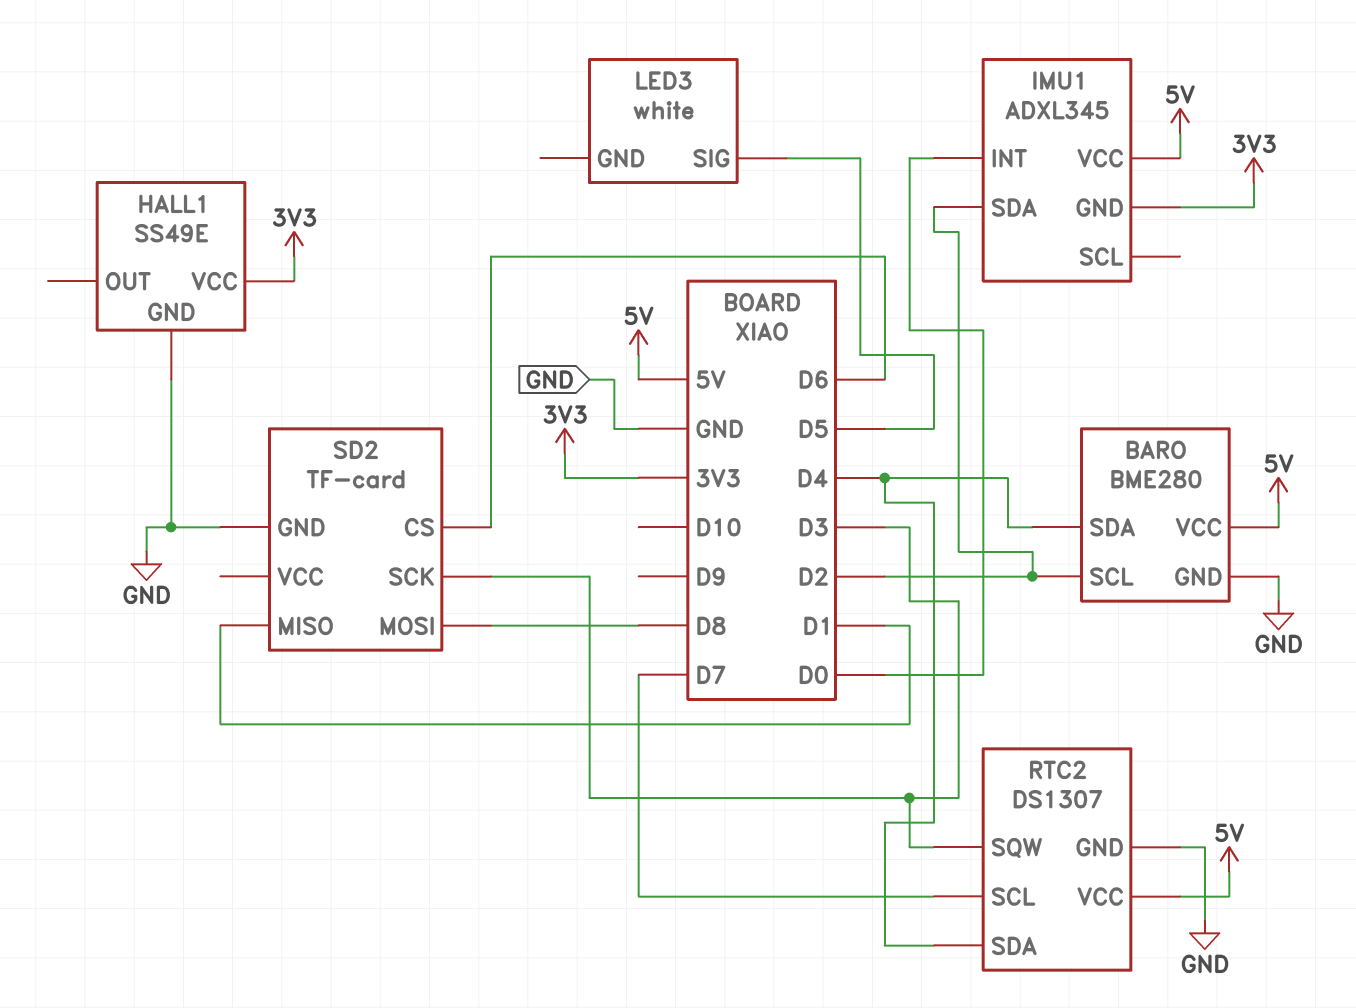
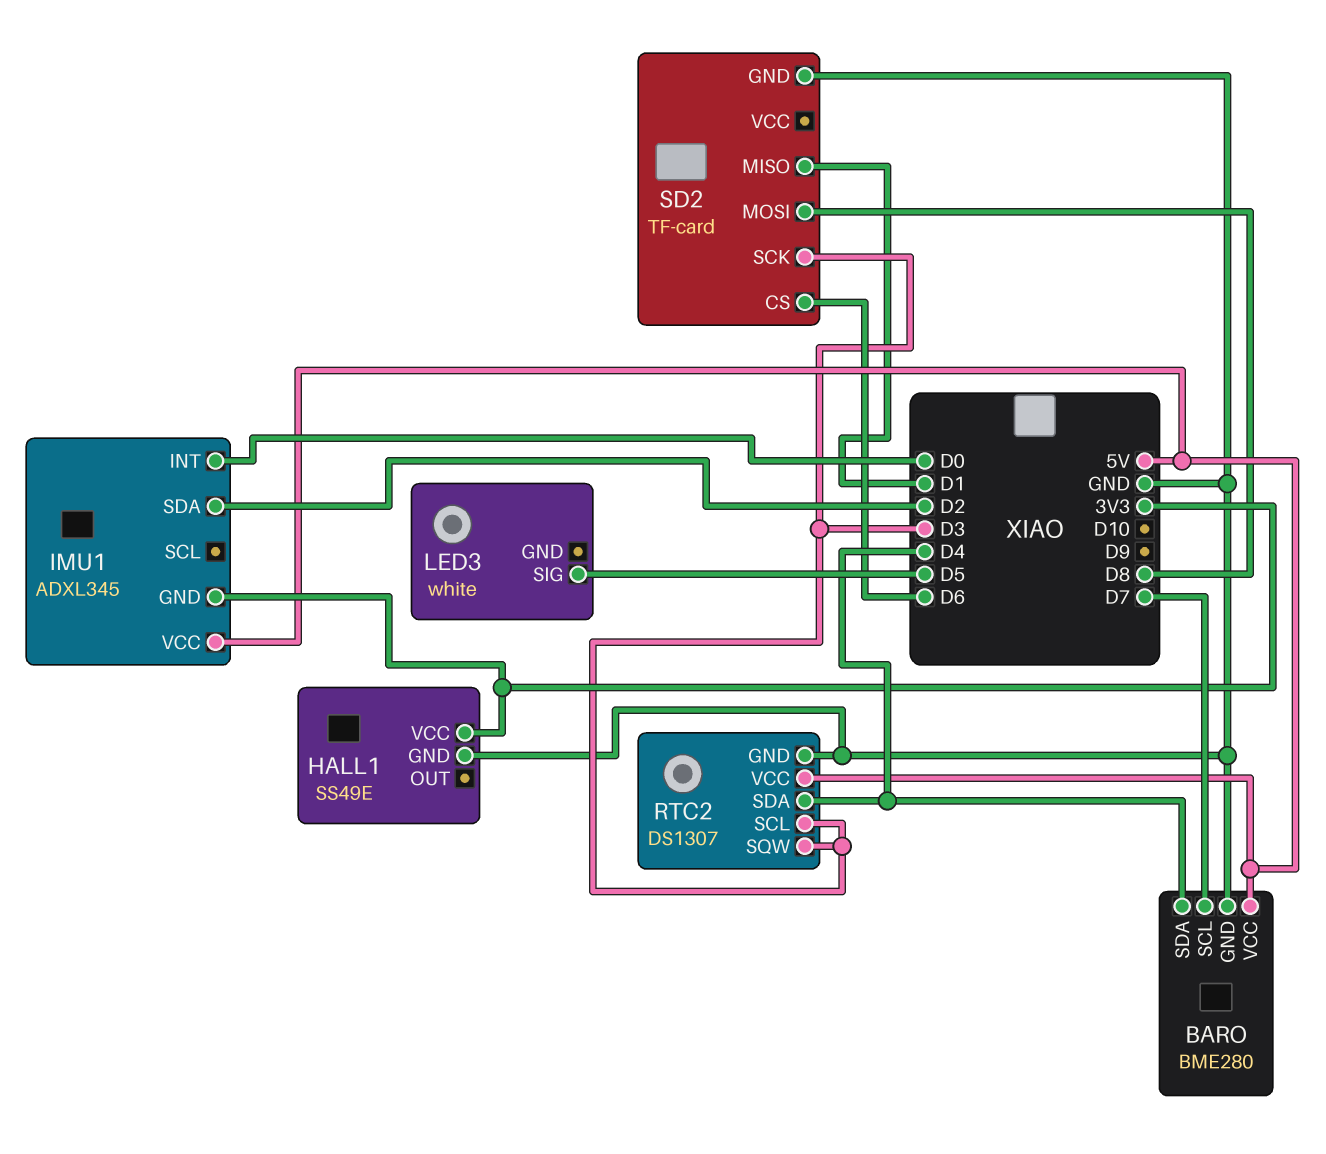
BARO pin SCL: D2 -> D7
RTC2 pin SCL: D7 -> D3

